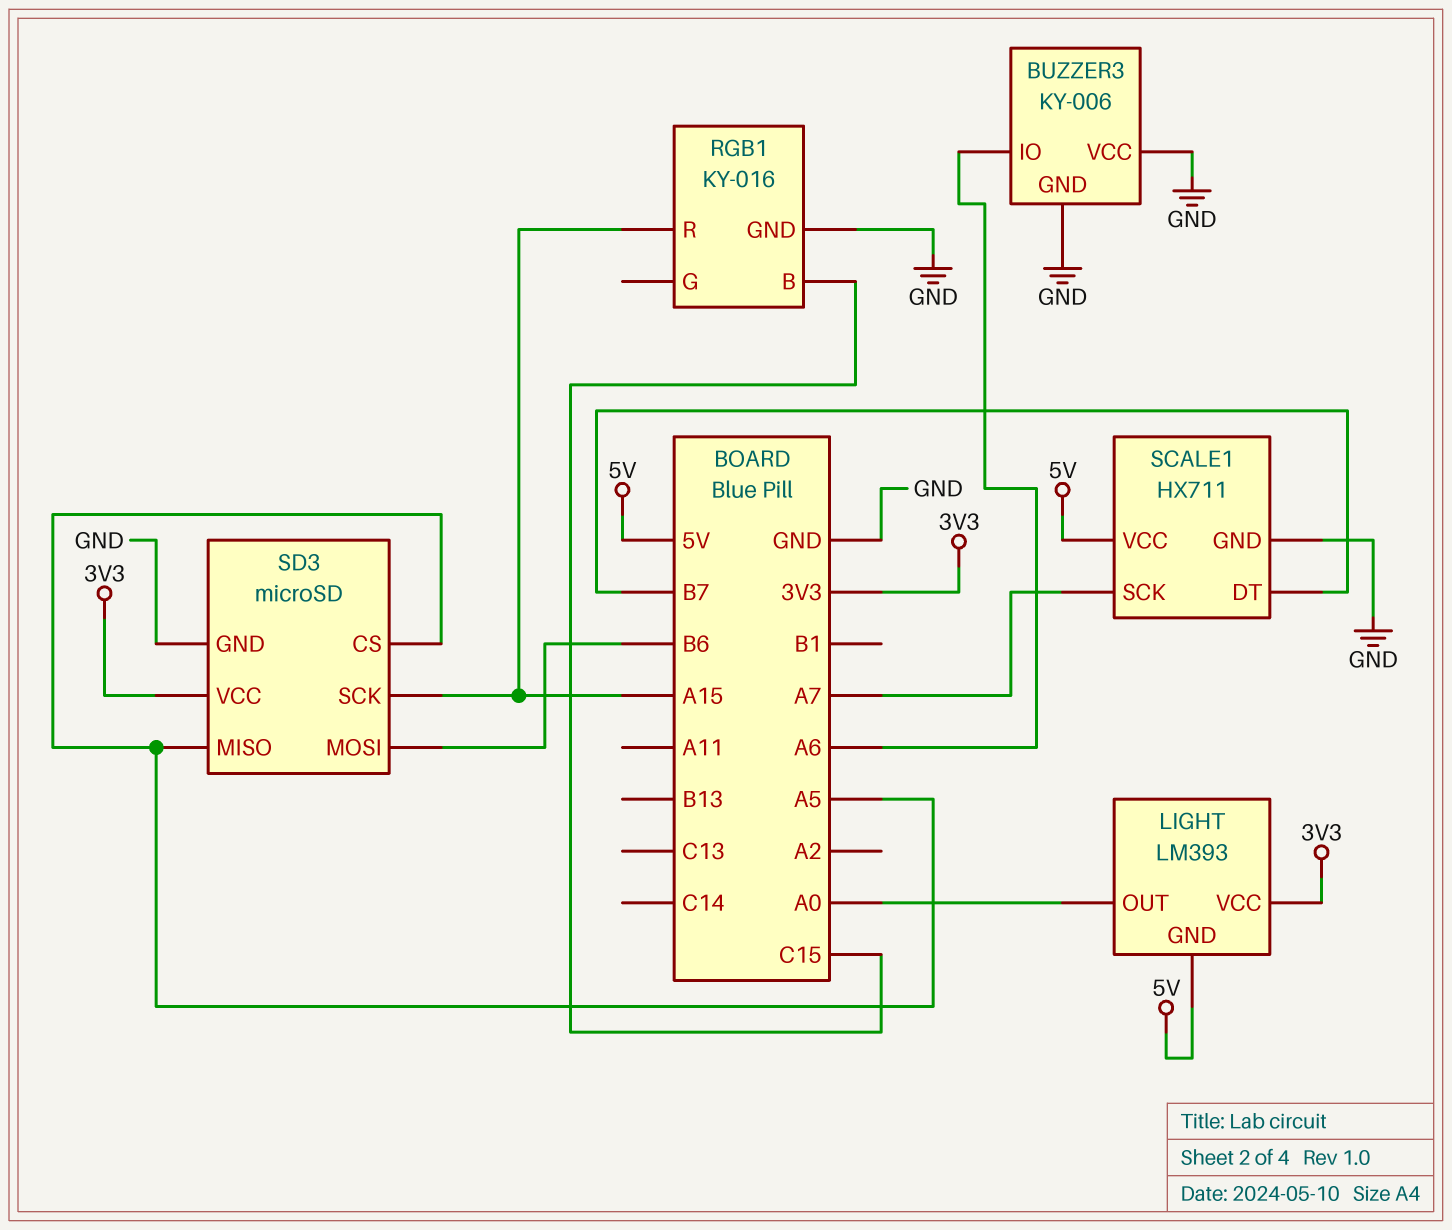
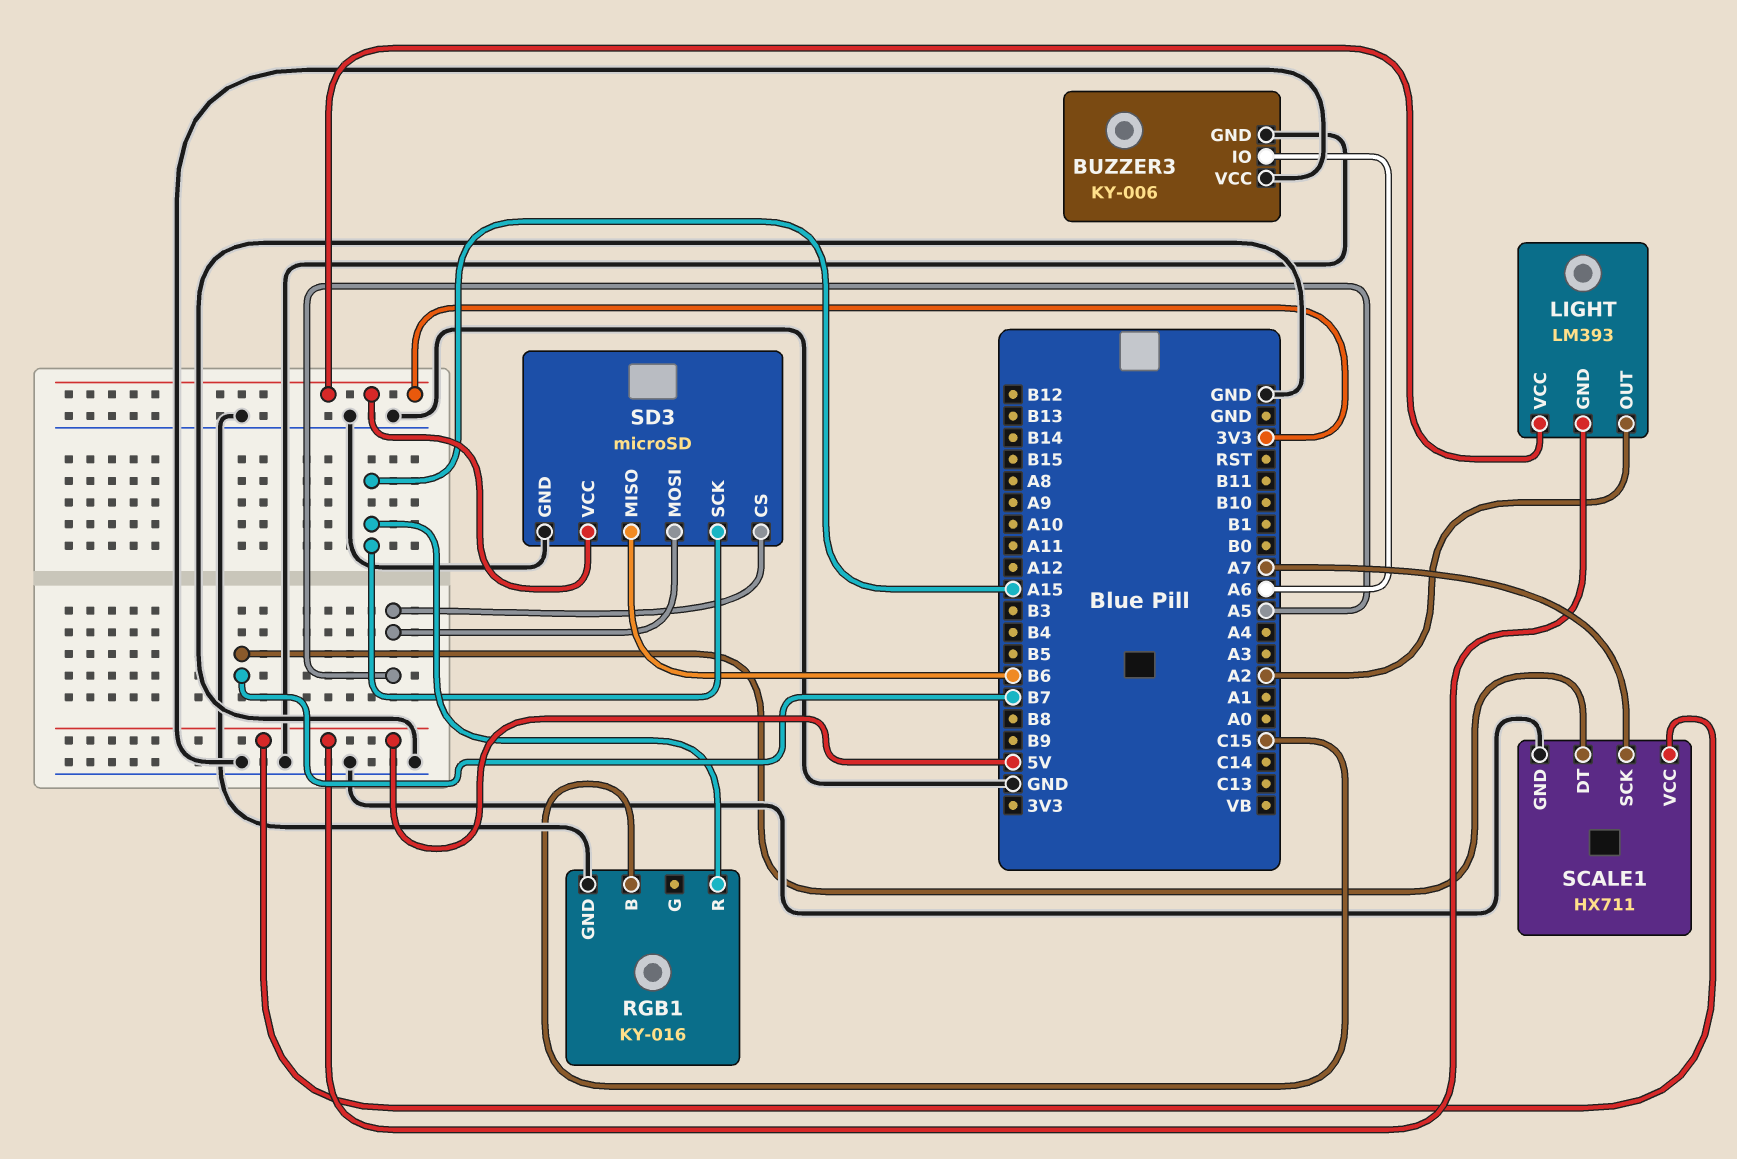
LIGHT pin OUT: A0 -> A2
SD3 pin MISO: A5 -> B6
SD3 pin MOSI: B6 -> A5

